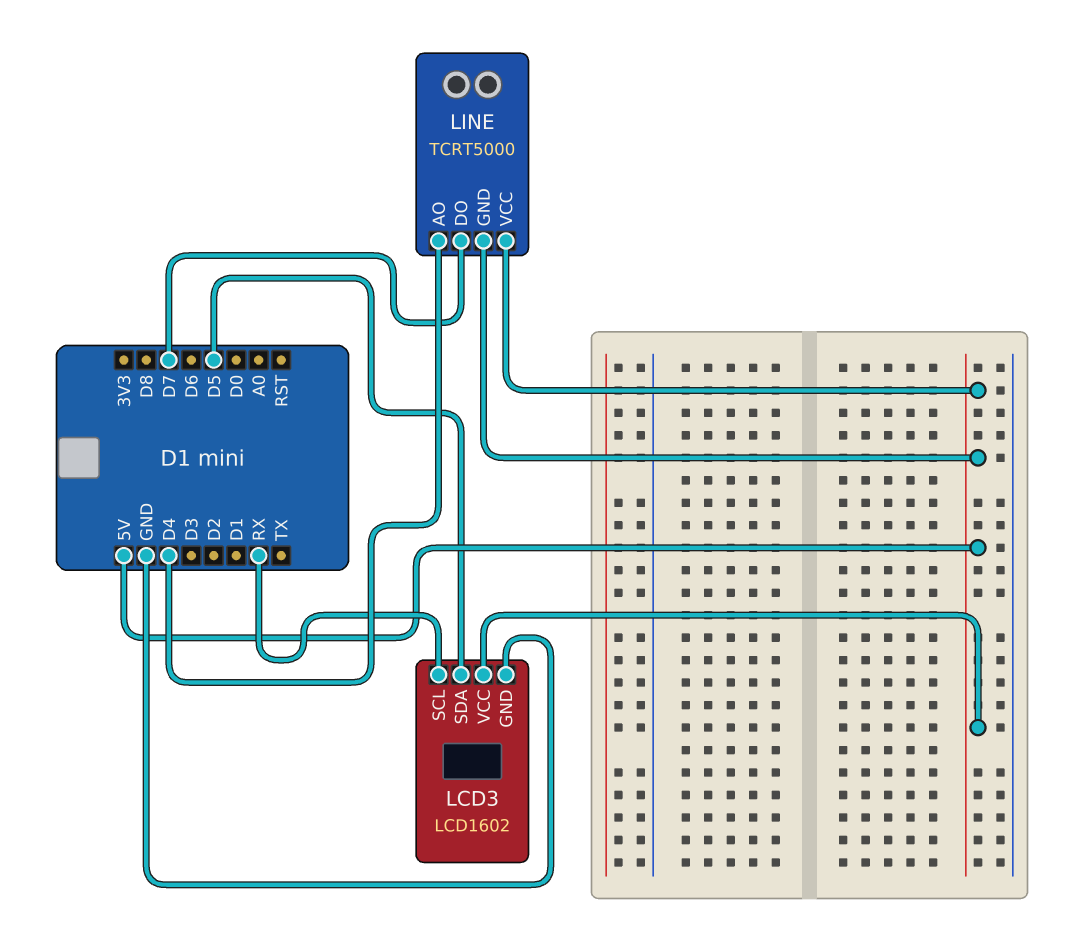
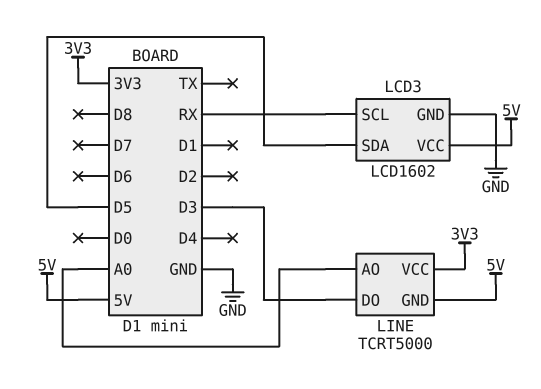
LINE pin AO: D4 -> A0
LINE pin DO: D7 -> D3
LINE pin VCC: 5V -> 3V3

